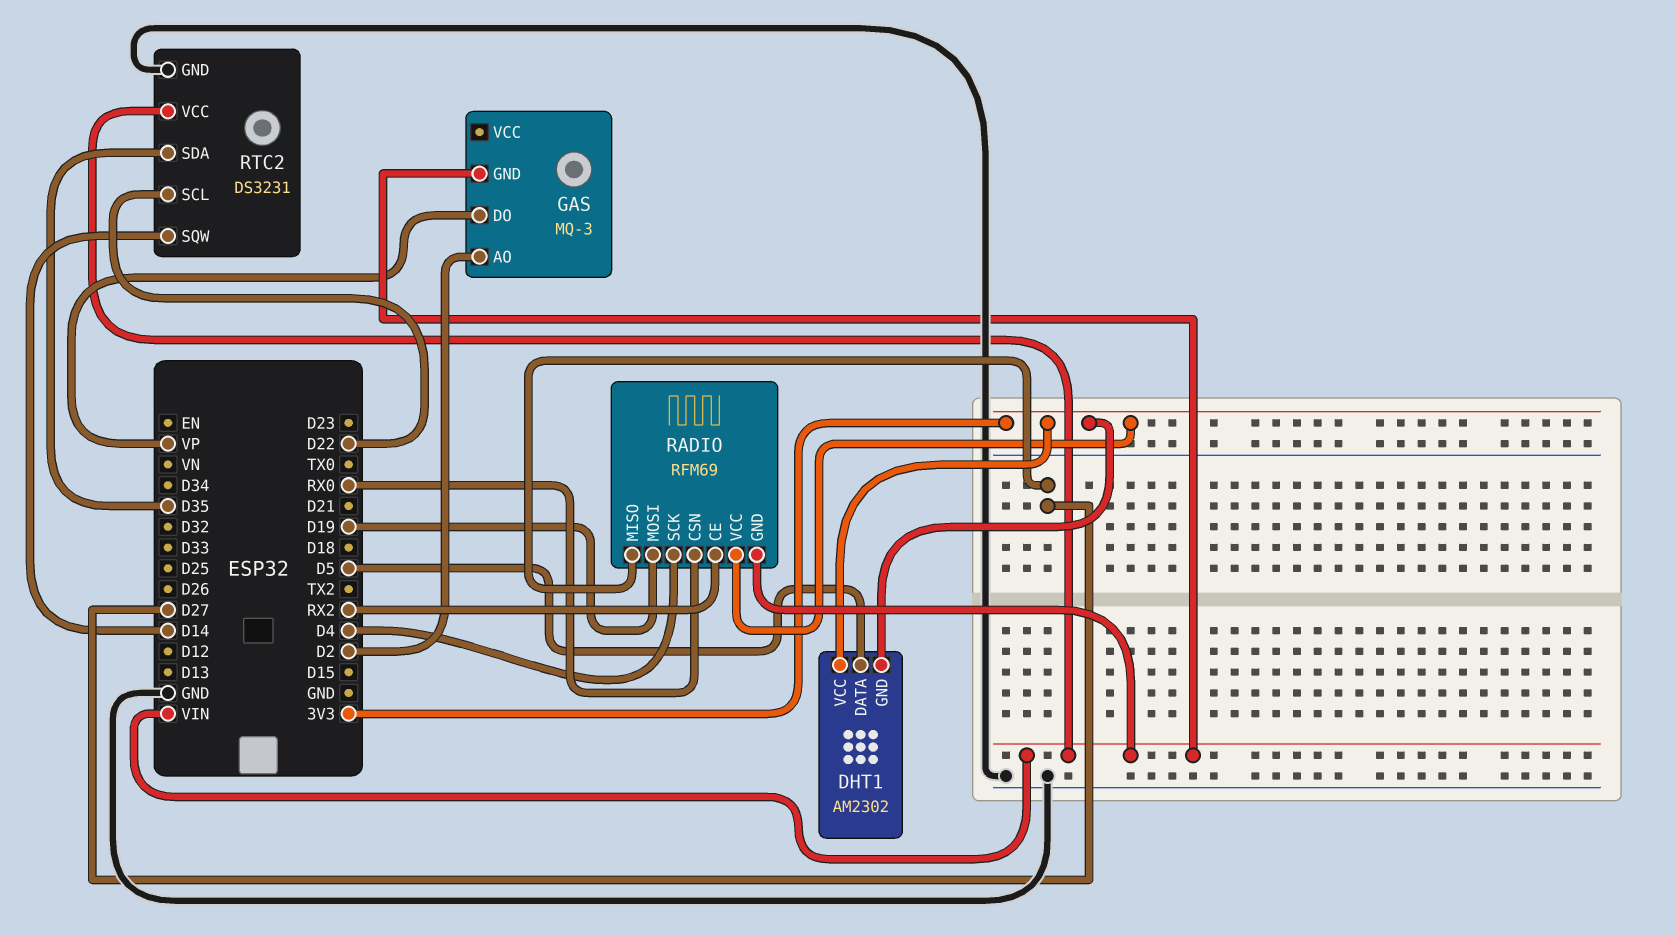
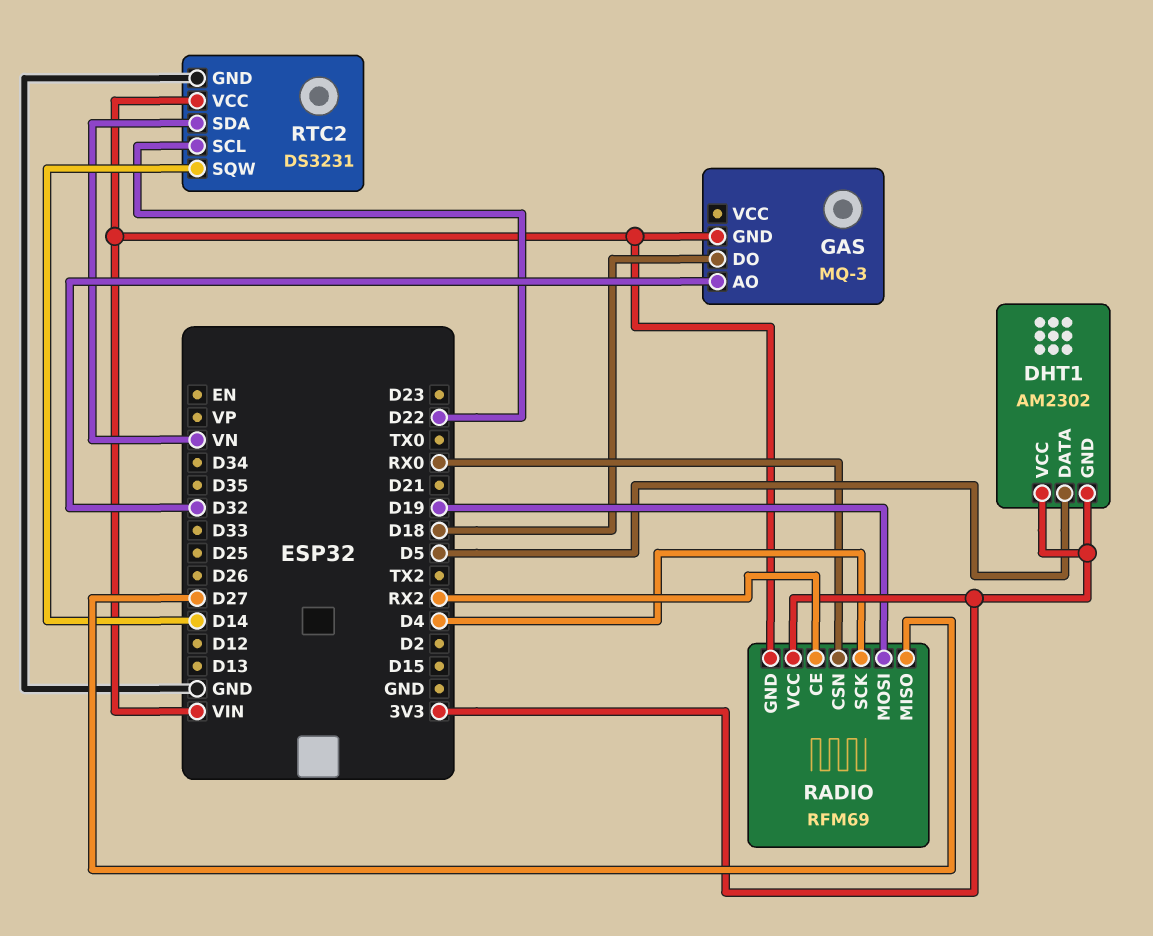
GAS pin AO: D2 -> D32
GAS pin DO: VP -> D18
RTC2 pin SDA: D35 -> VN

